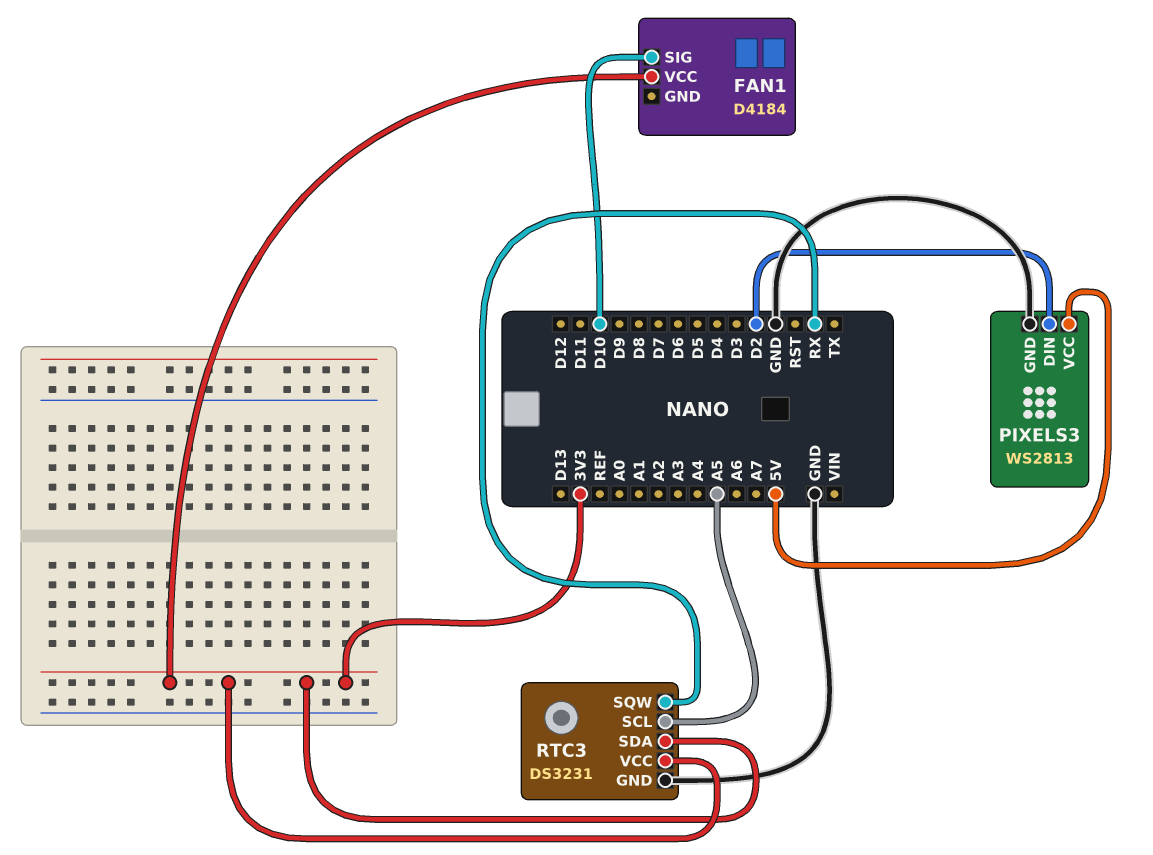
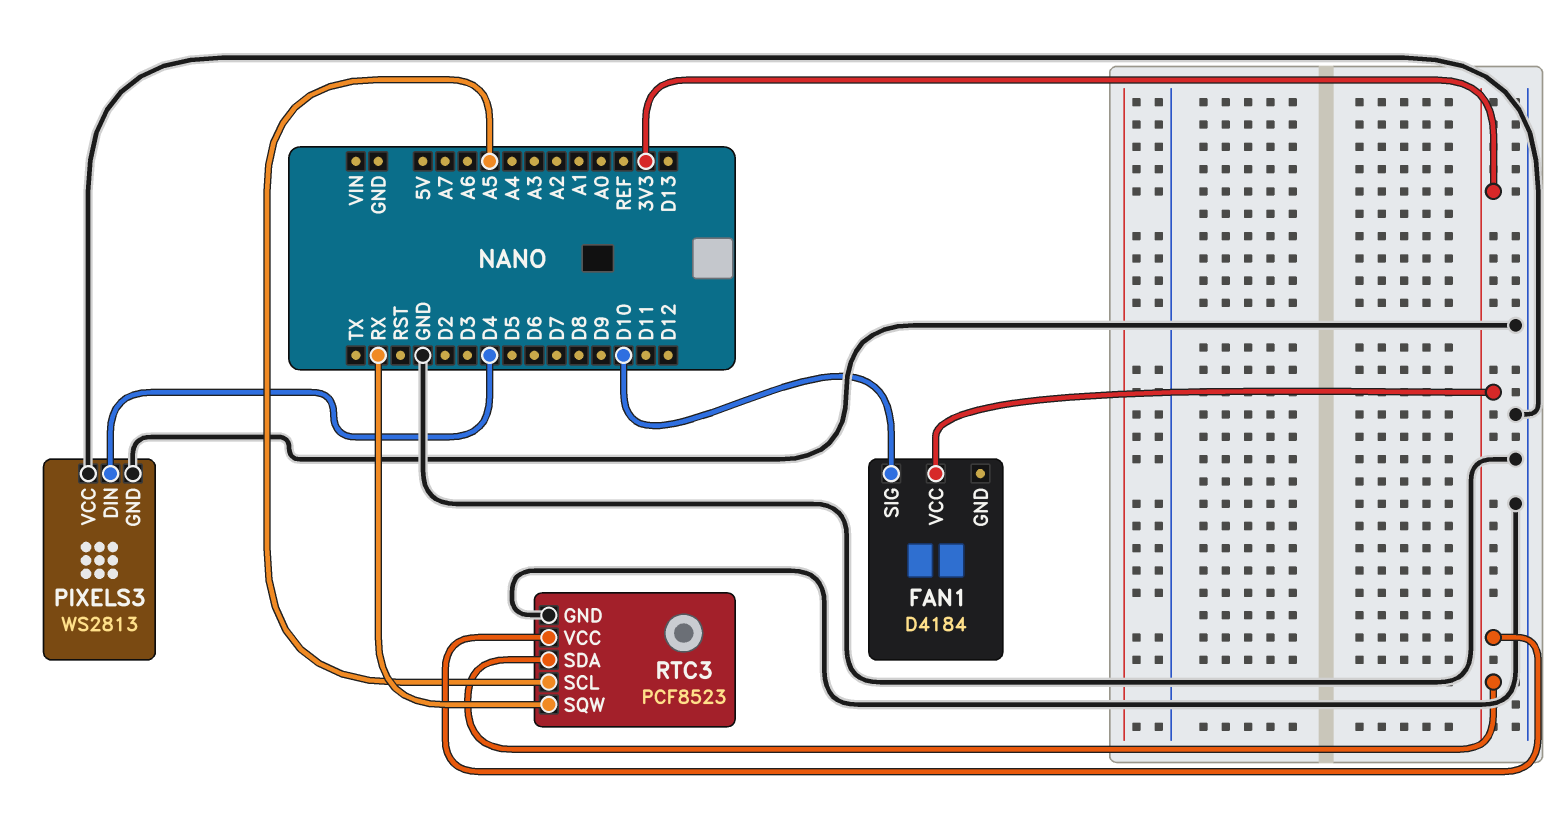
PIXELS3 pin DIN: D2 -> D4
PIXELS3 pin VCC: 5V -> GND
RTC3: DS3231 -> PCF8523

